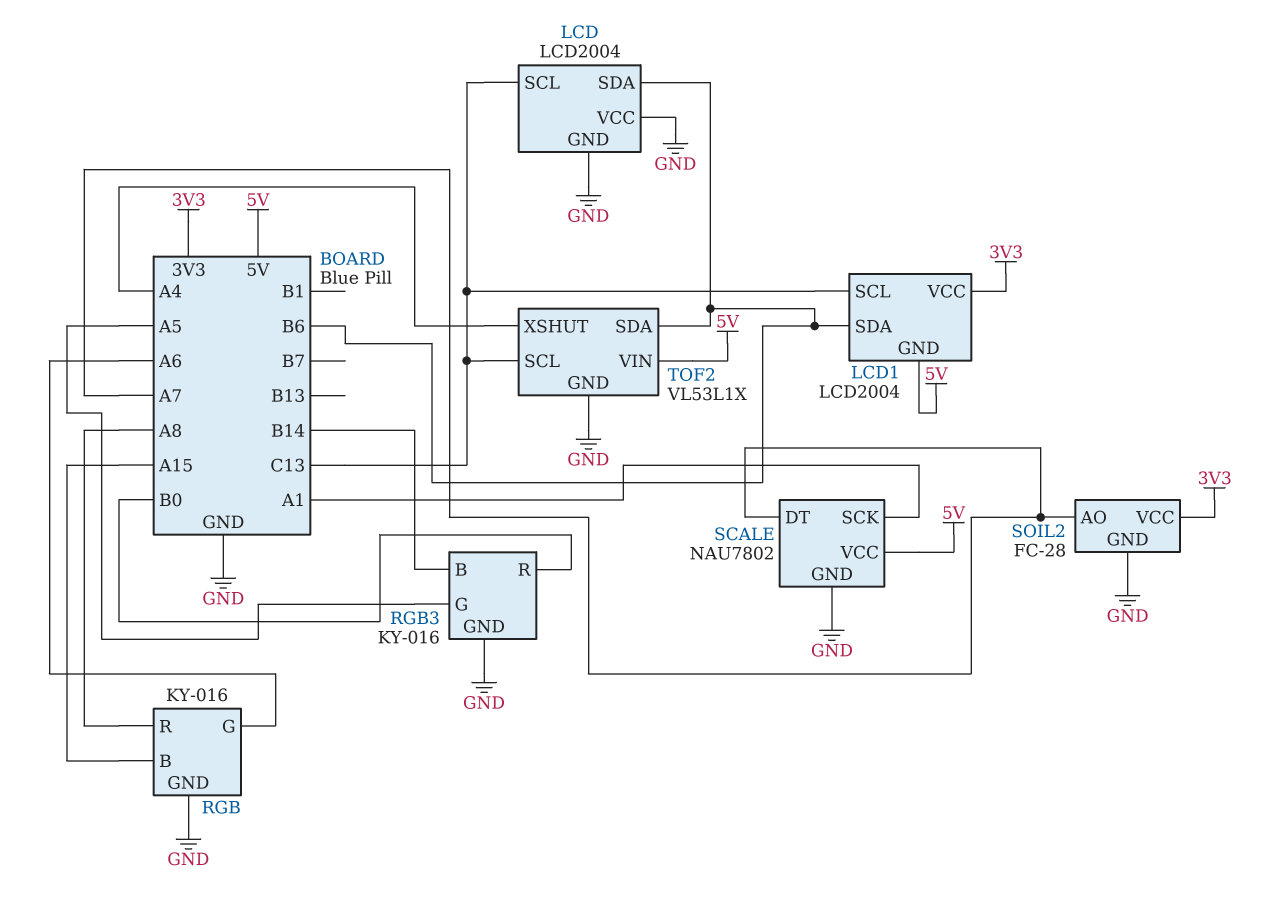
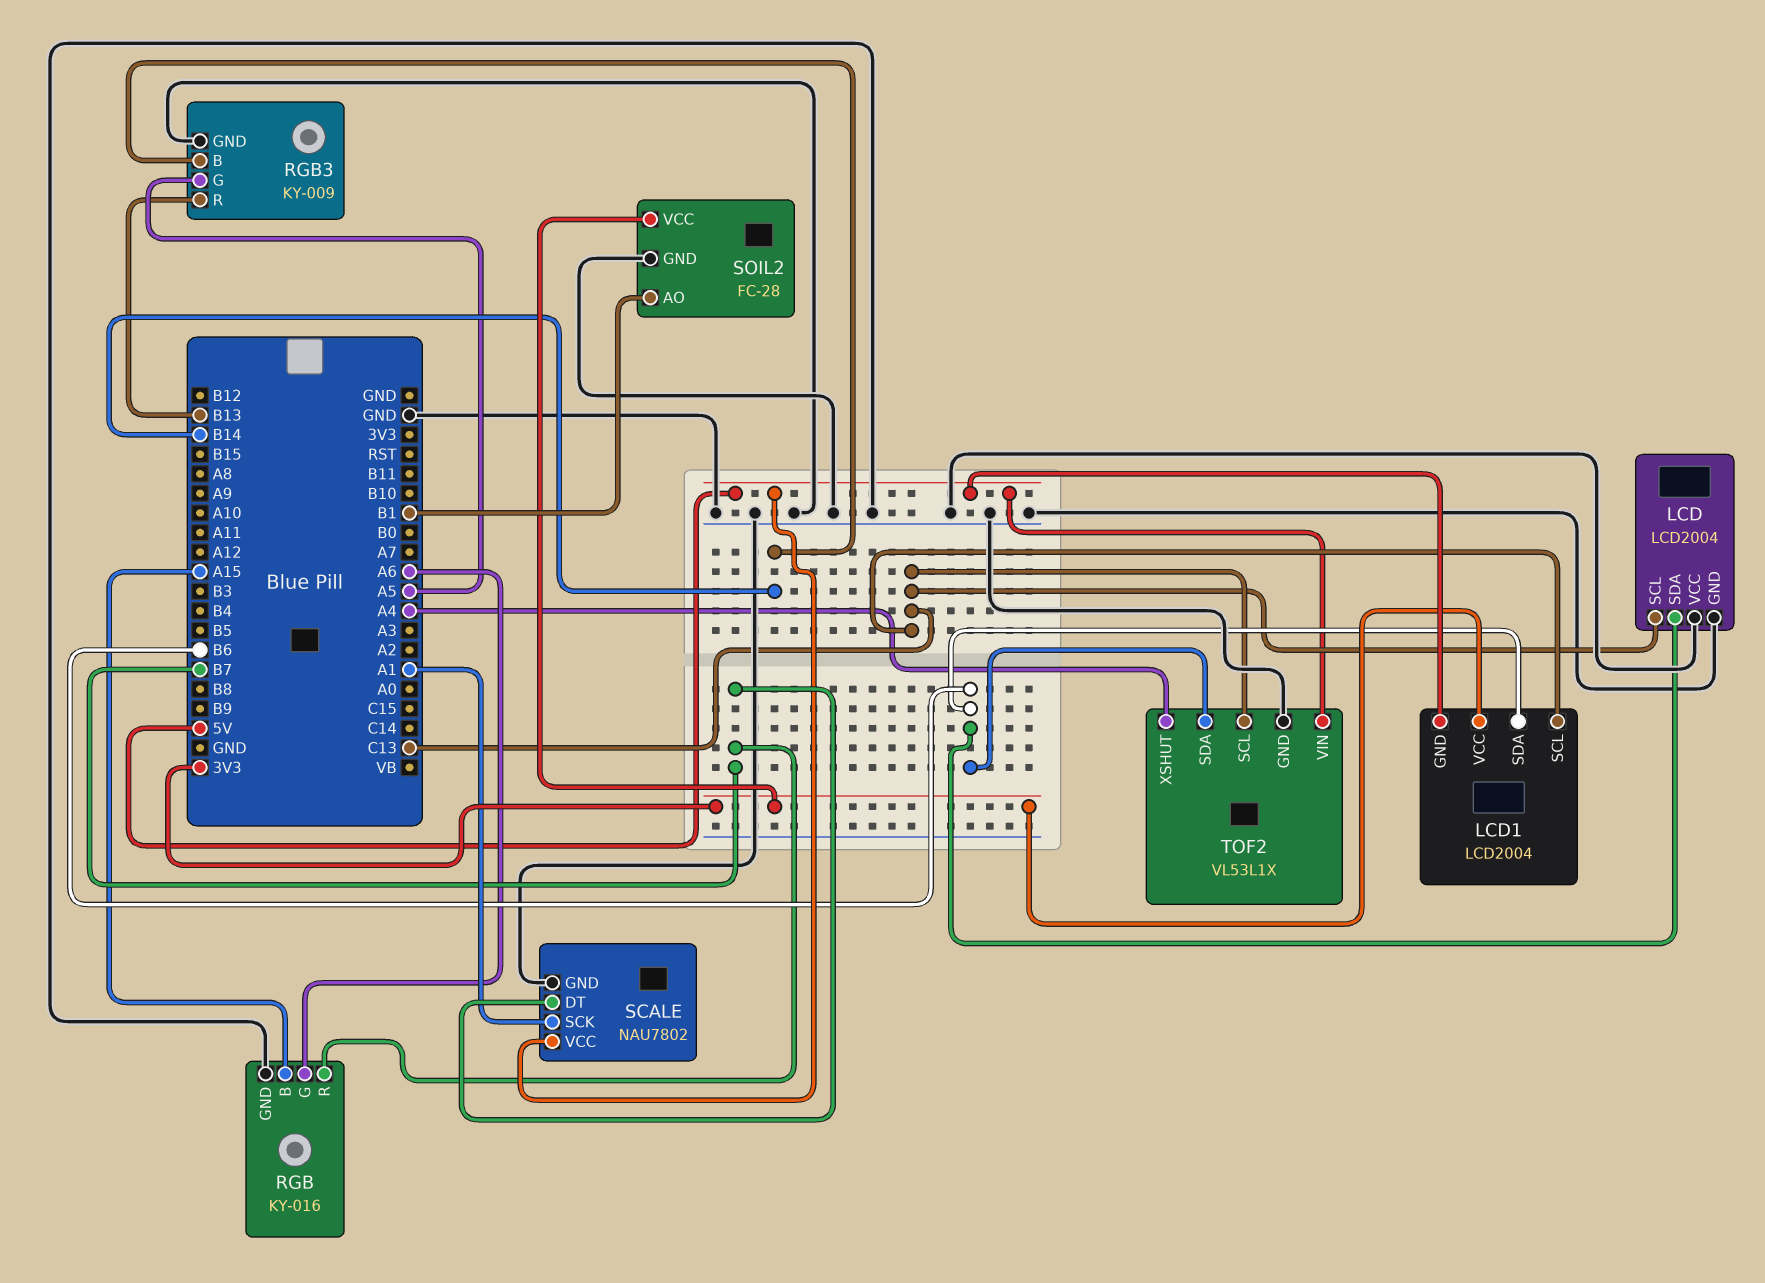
RGB pin R: A8 -> B7
RGB3: KY-016 -> KY-009
RGB3 pin R: B0 -> B13
SCALE pin DT: A7 -> B7
SOIL2 pin AO: A7 -> B1

